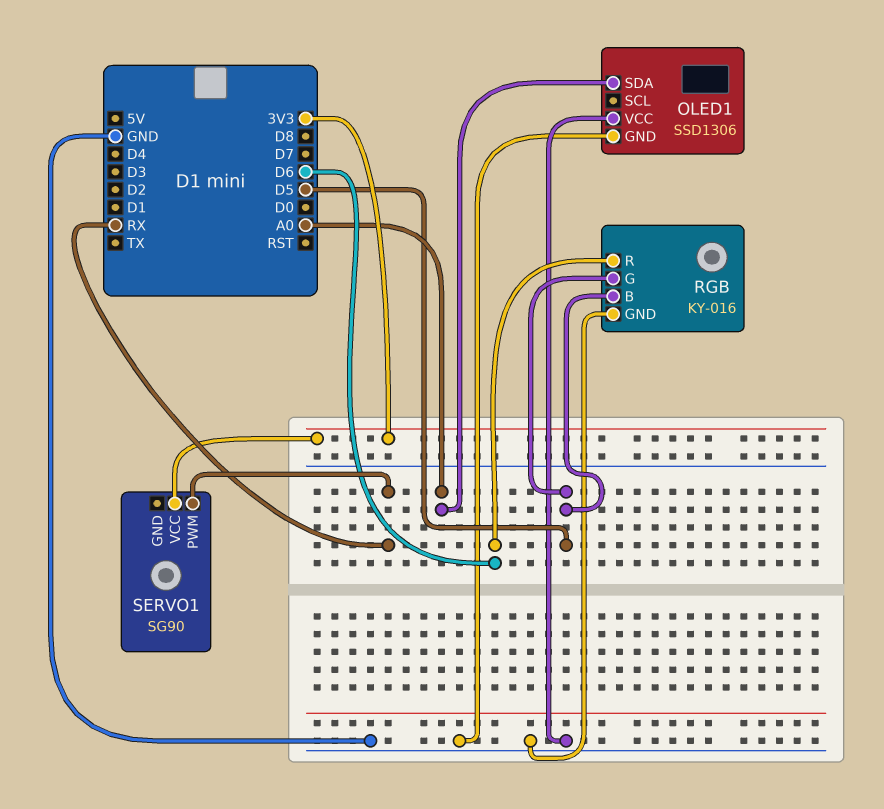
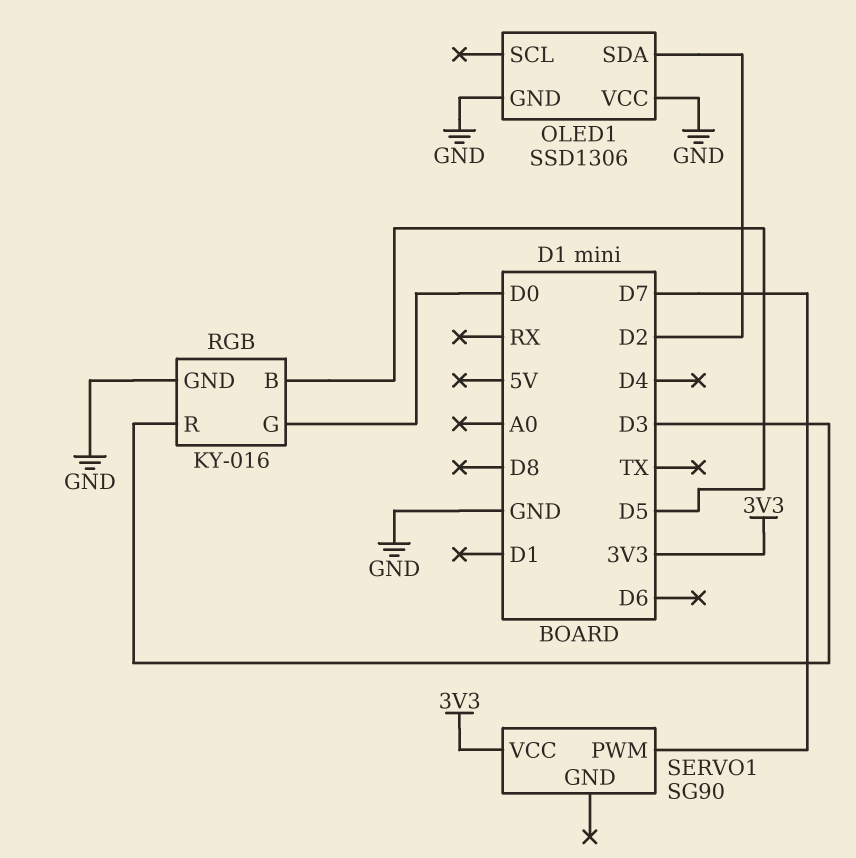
OLED1 pin SDA: A0 -> D2
RGB pin G: D5 -> D0
RGB pin R: D6 -> D3
SERVO1 pin PWM: RX -> D7

